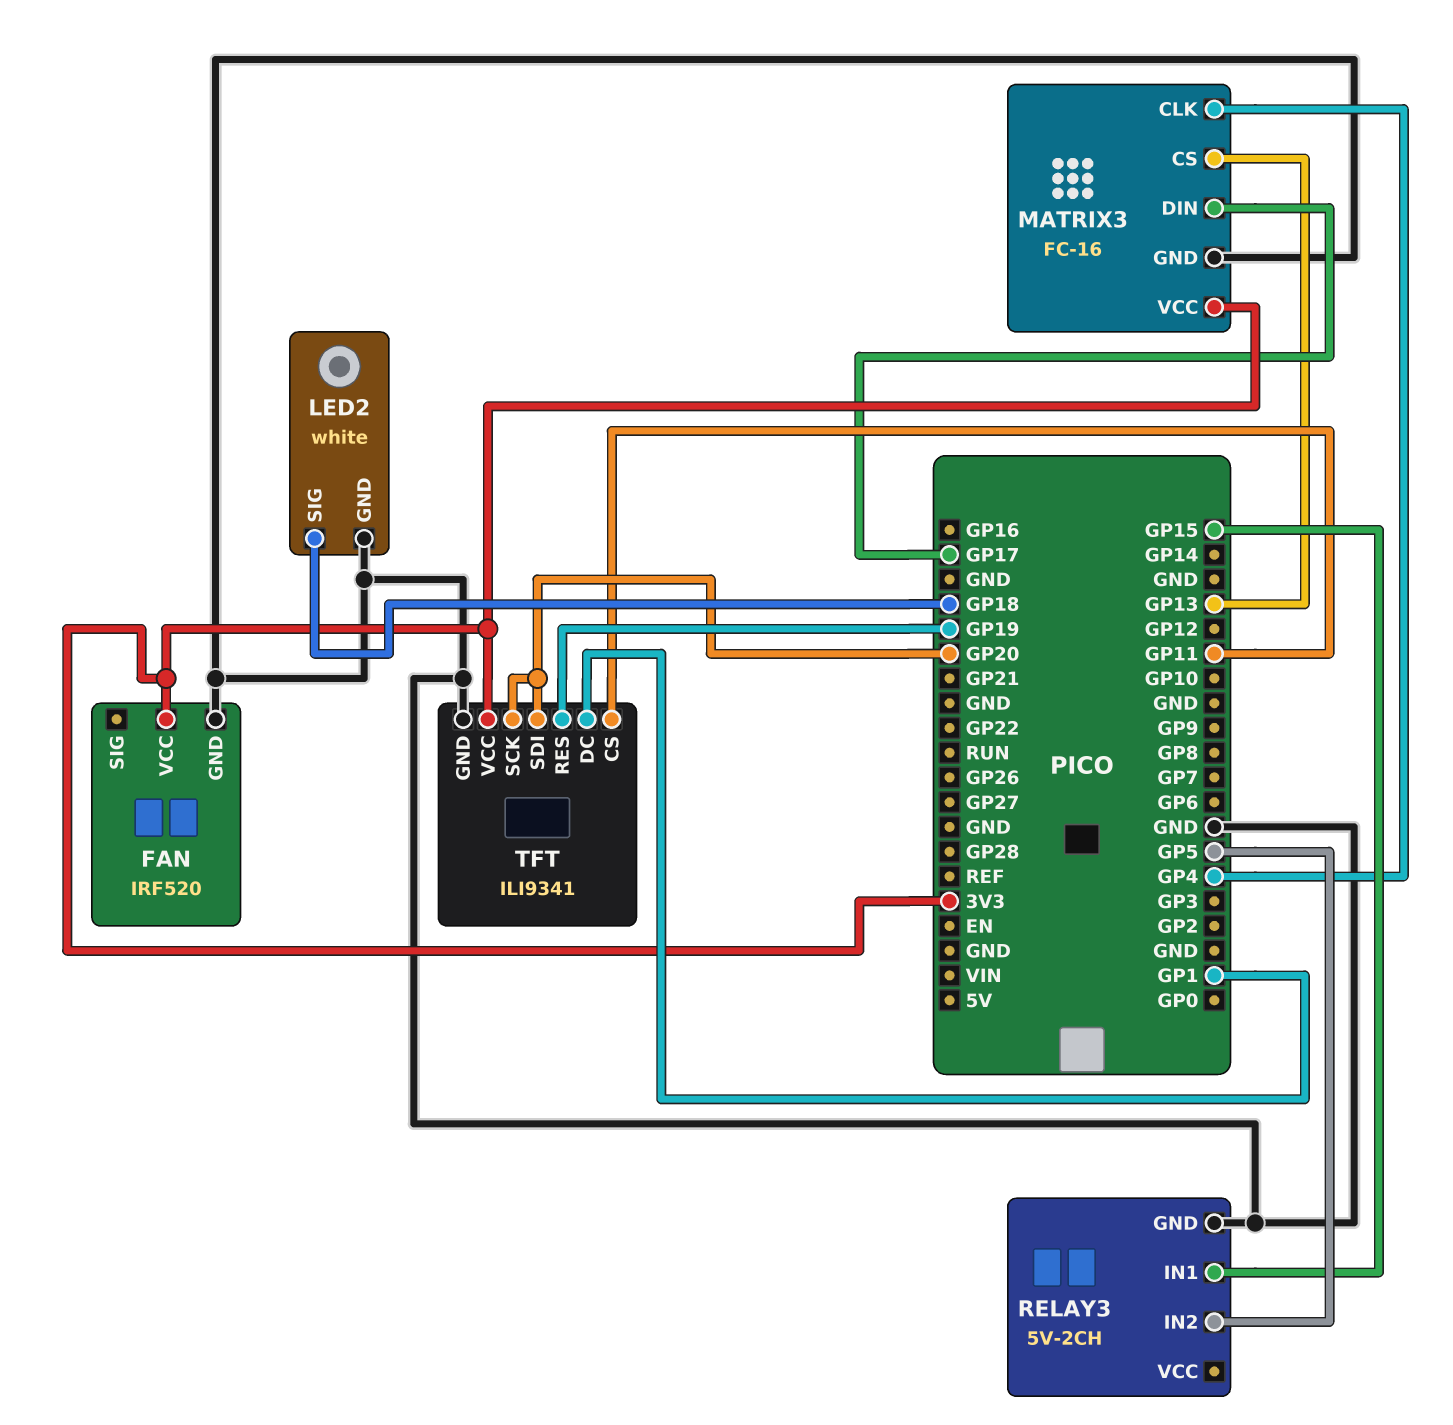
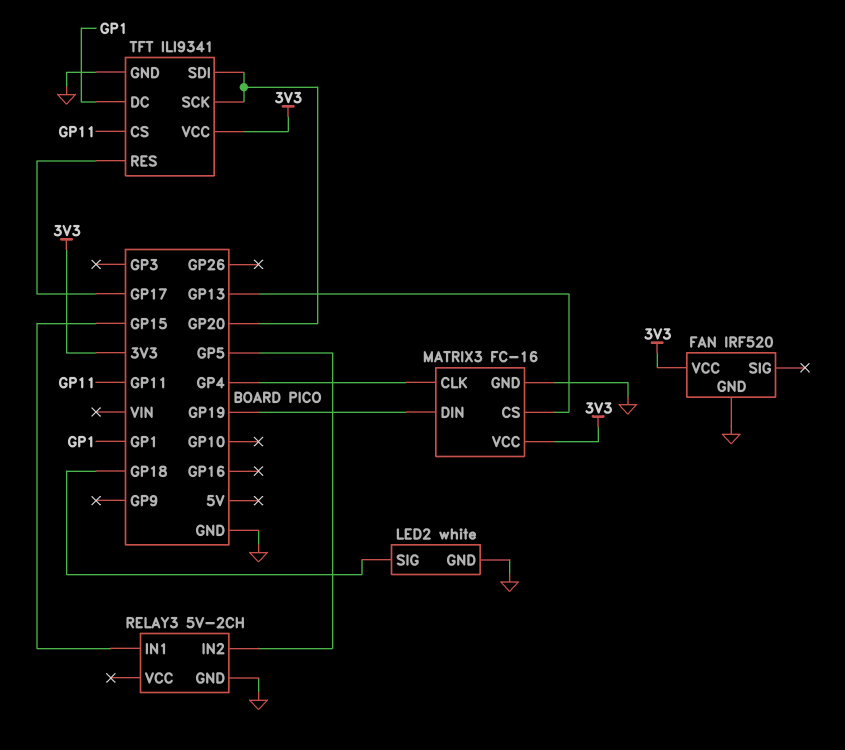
MATRIX3 pin DIN: GP17 -> GP19
TFT pin RES: GP19 -> GP17

